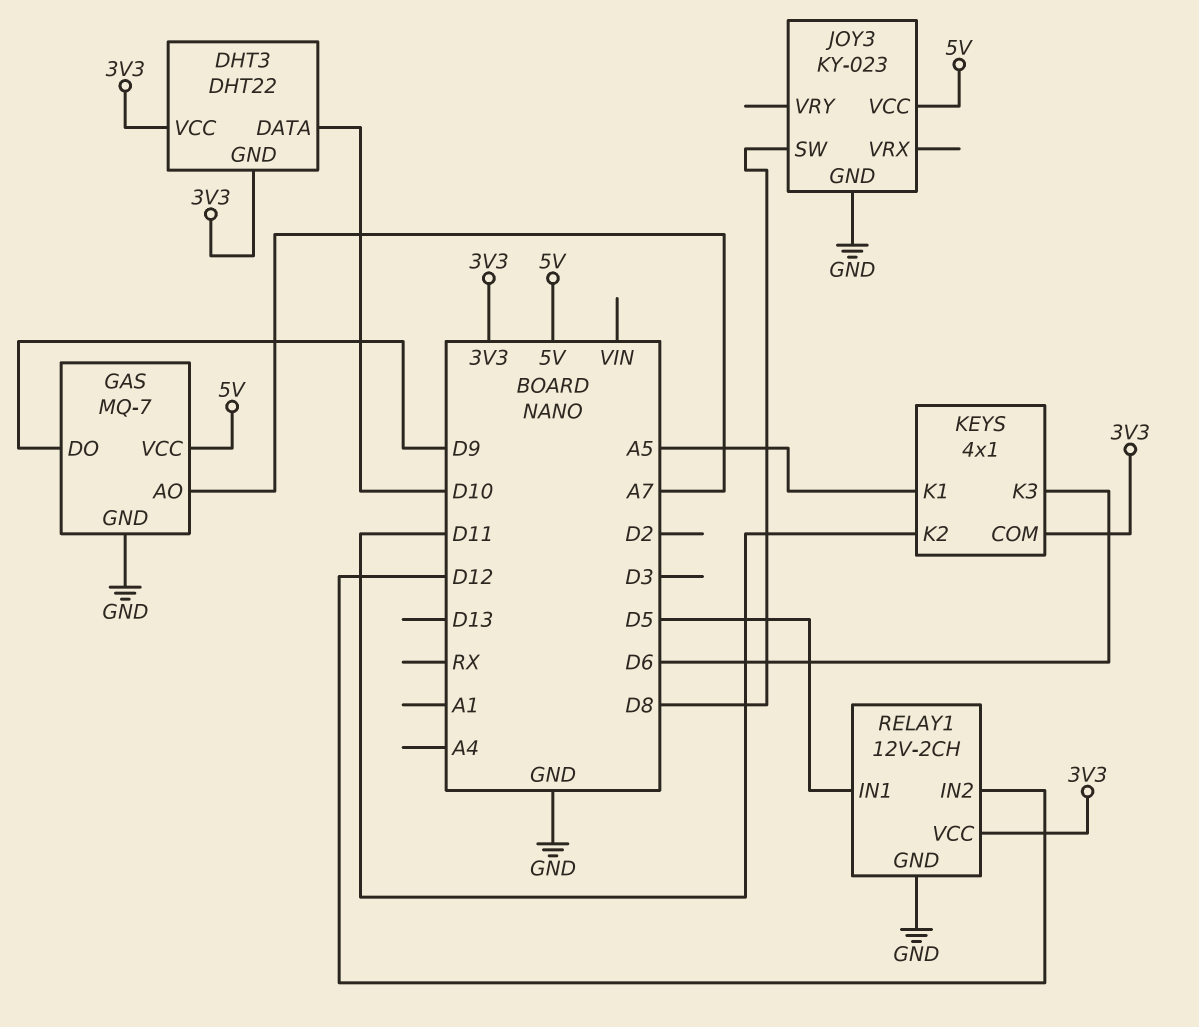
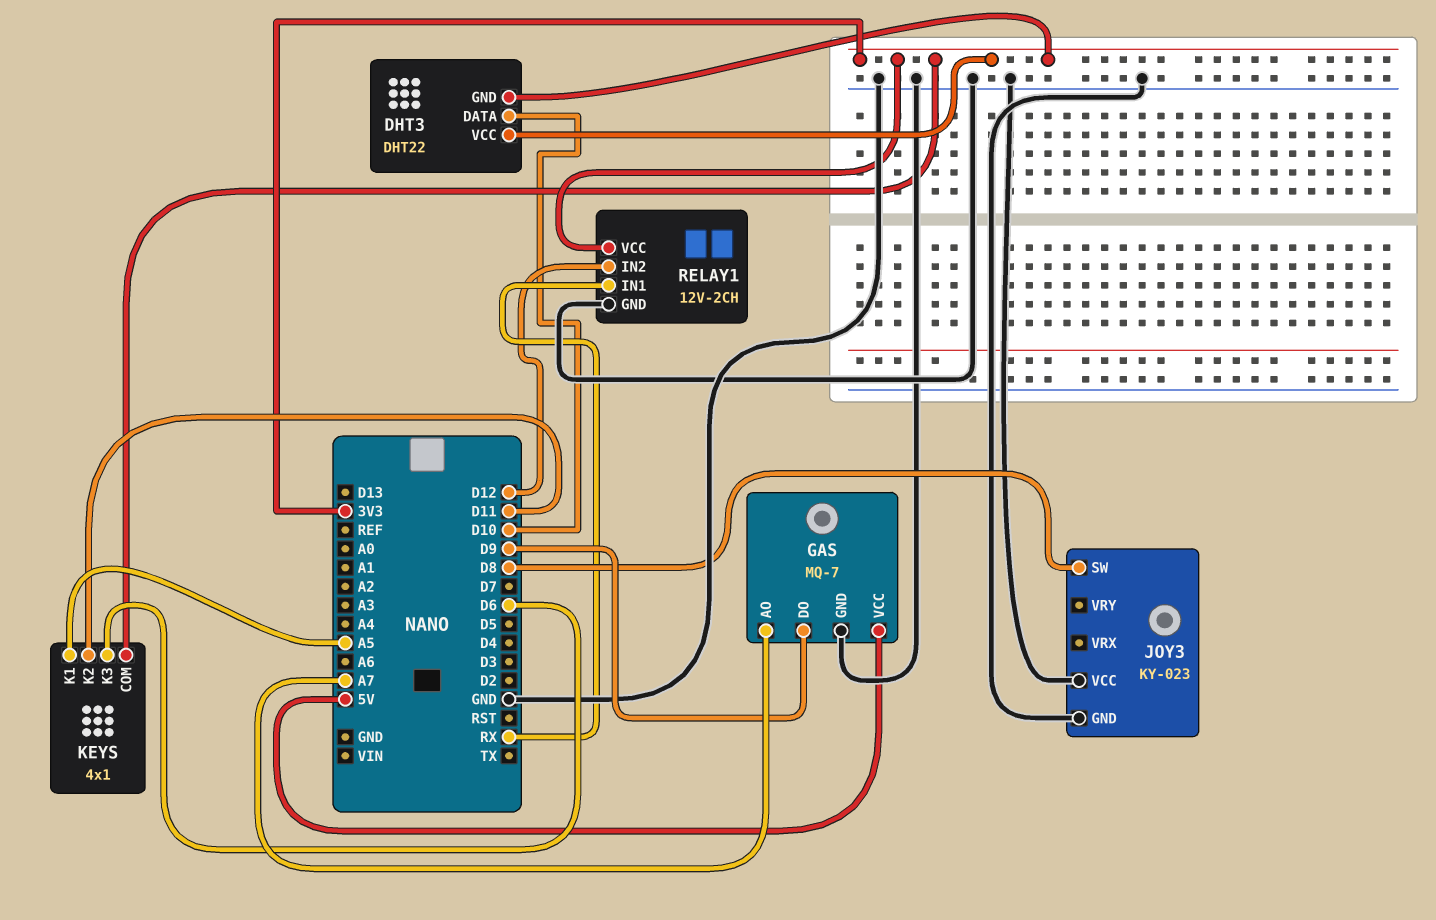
JOY3 pin VCC: 5V -> GND
RELAY1 pin IN1: D5 -> RX

